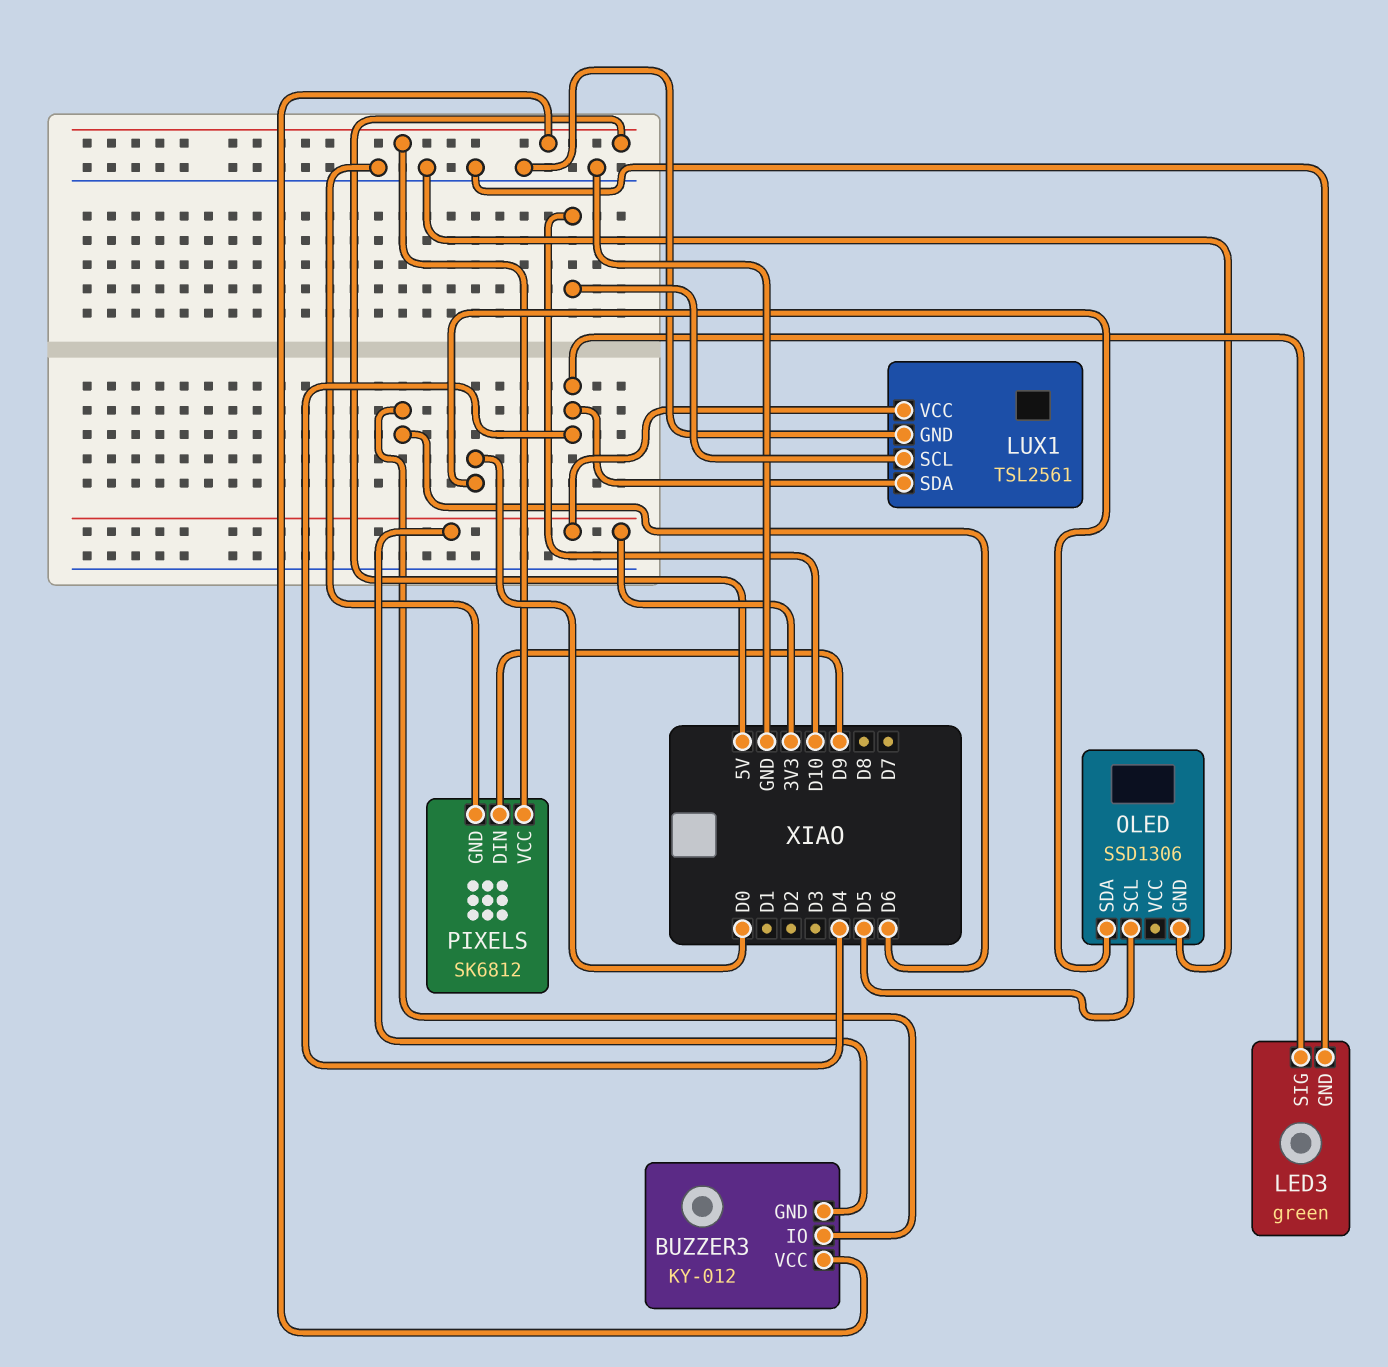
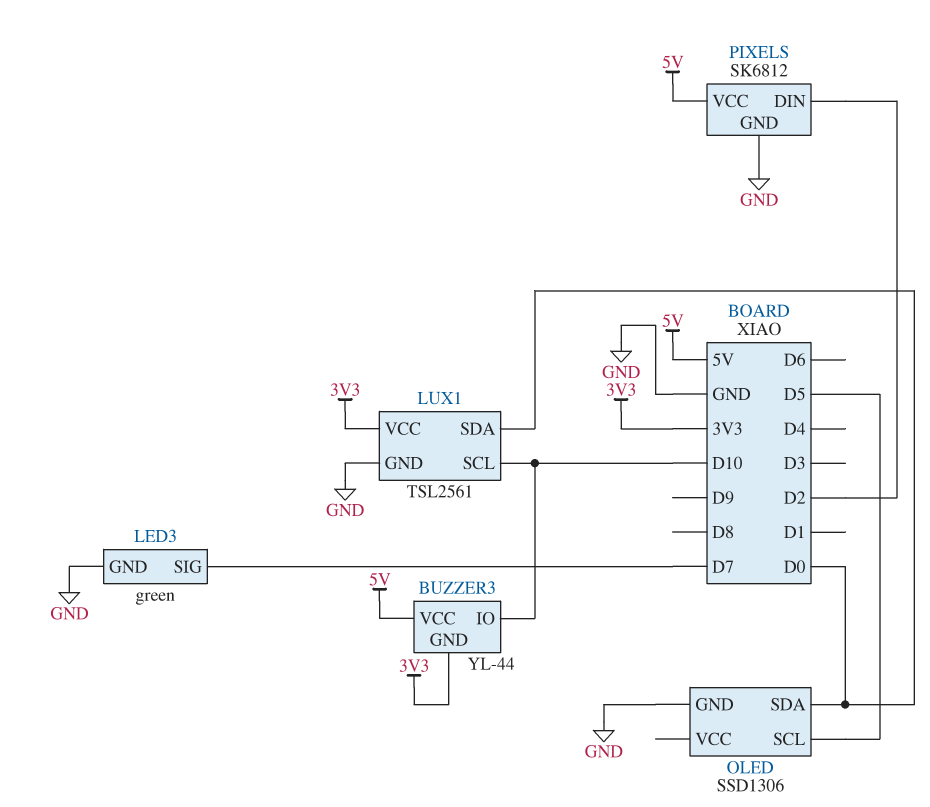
BUZZER3: KY-012 -> YL-44
BUZZER3 pin IO: D6 -> D10
LED3 pin SIG: D4 -> D7
LUX1 pin SDA: D4 -> D0
PIXELS pin DIN: D9 -> D2

